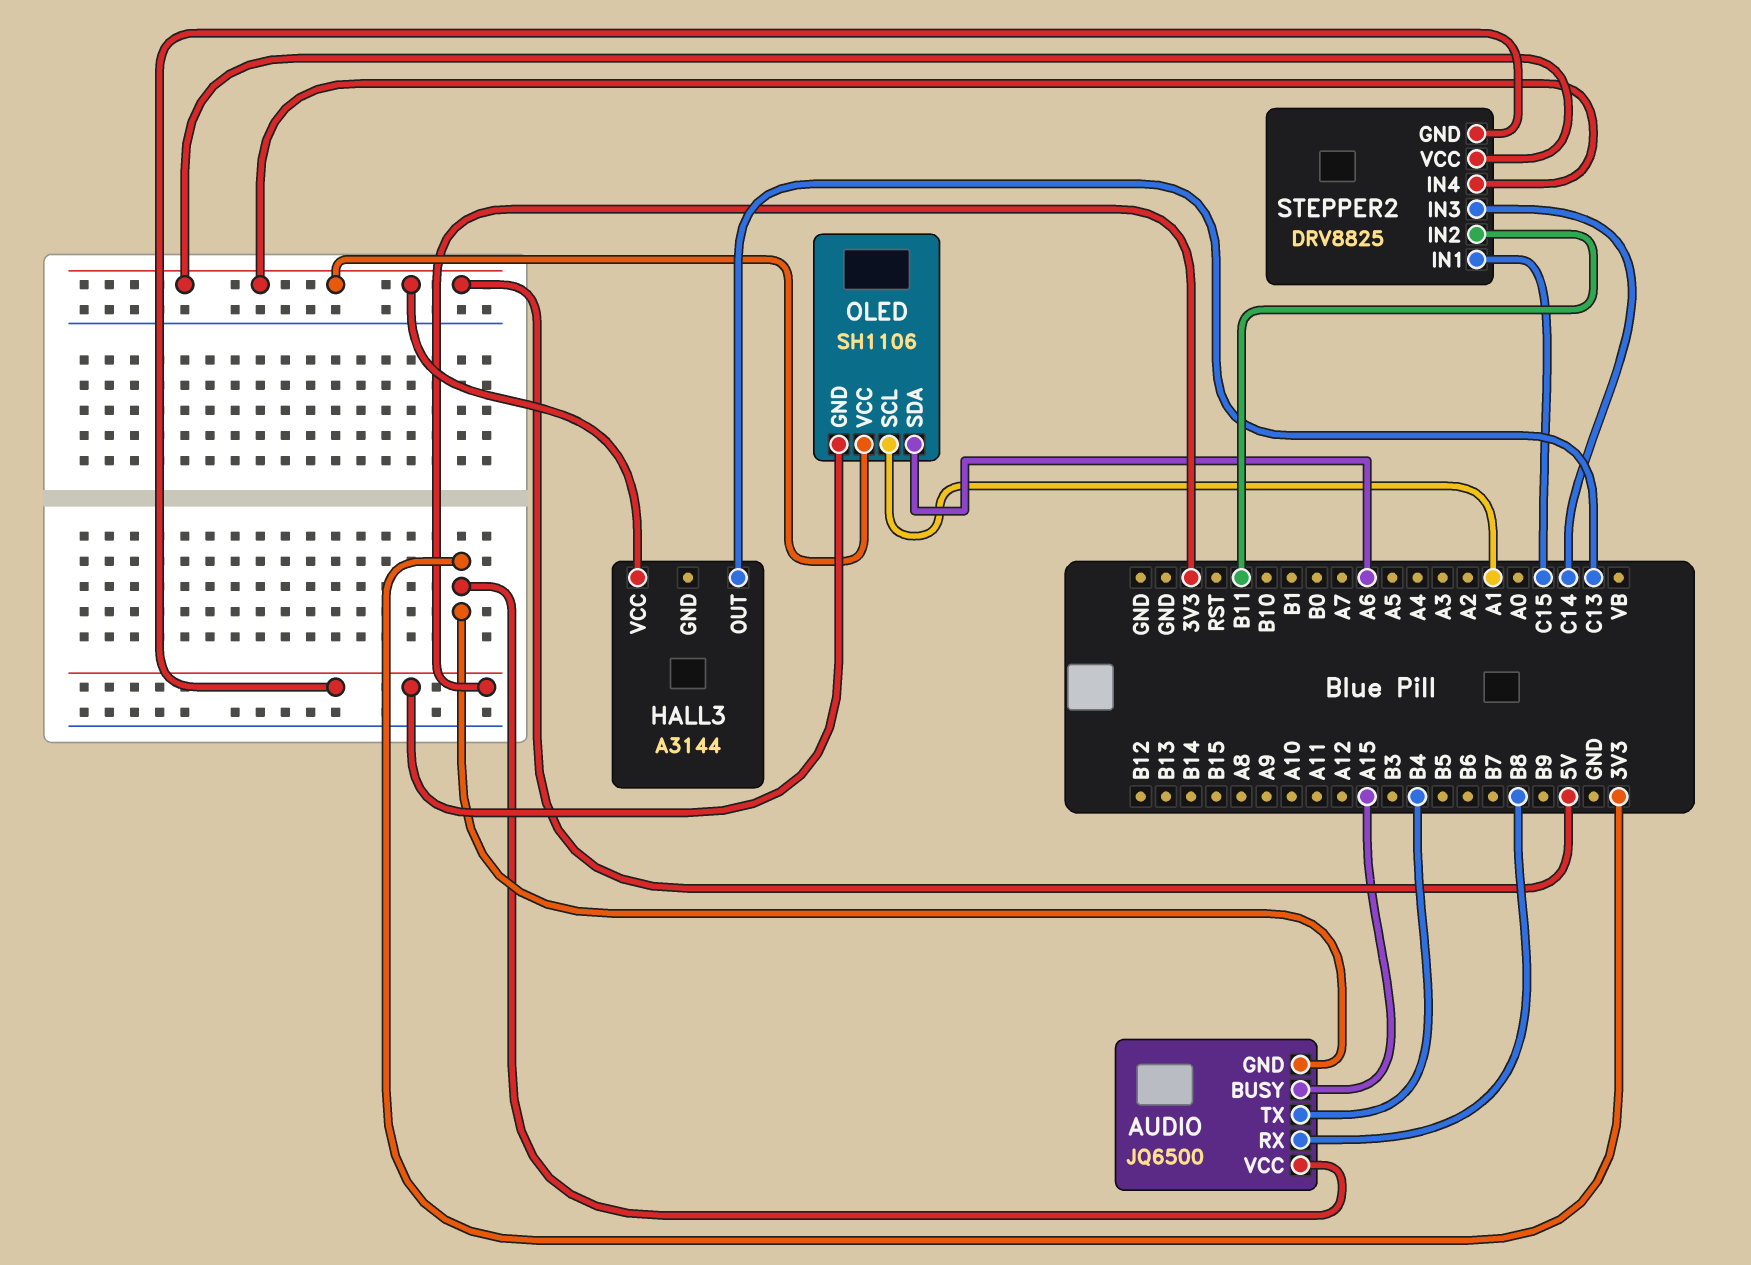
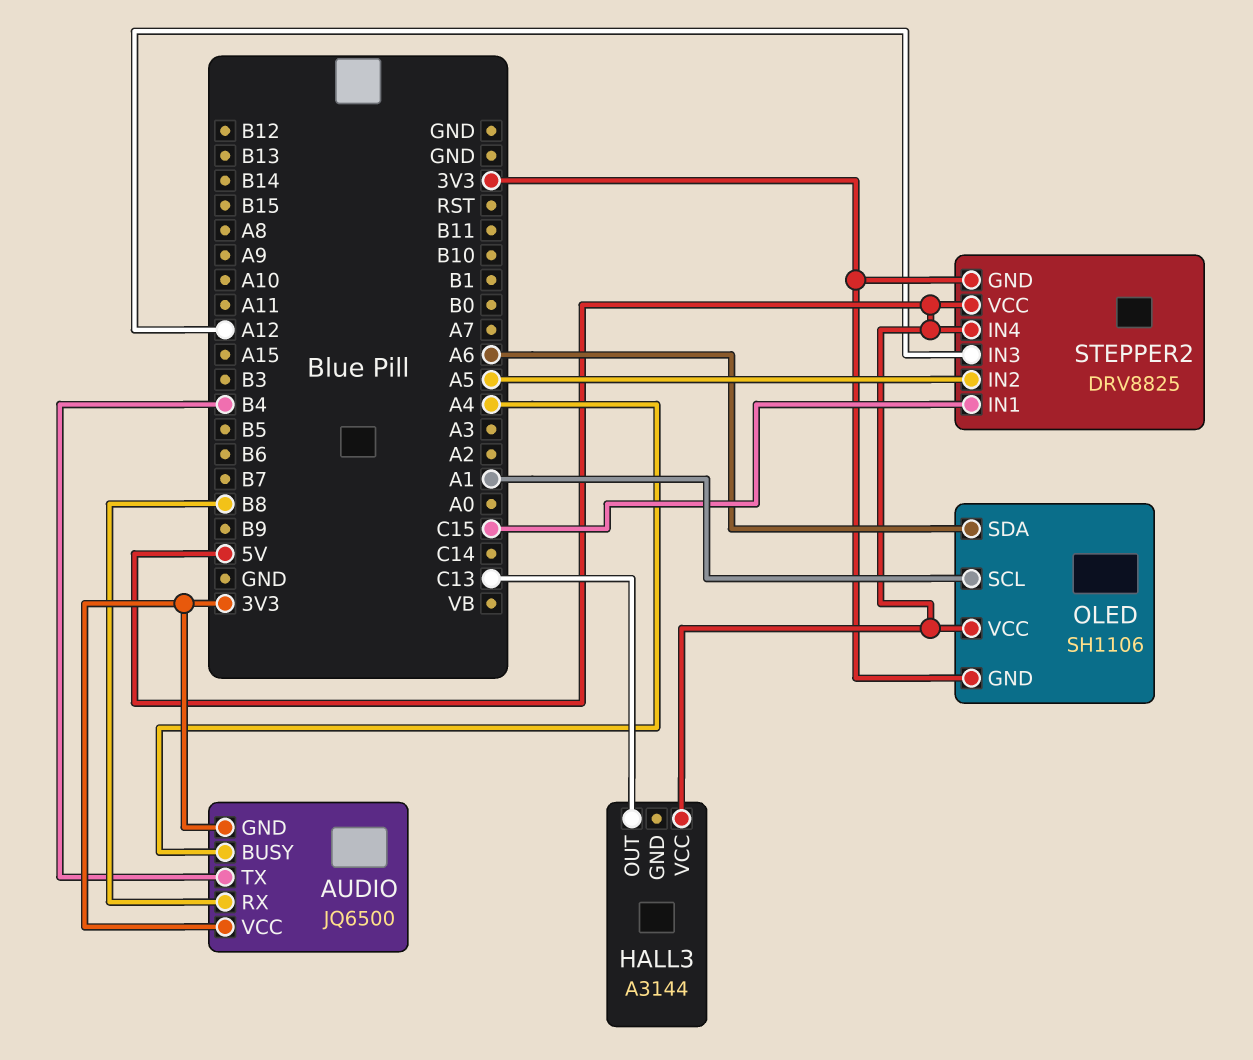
AUDIO pin BUSY: A15 -> A4
STEPPER2 pin IN2: B11 -> A5
STEPPER2 pin IN3: C14 -> A12

